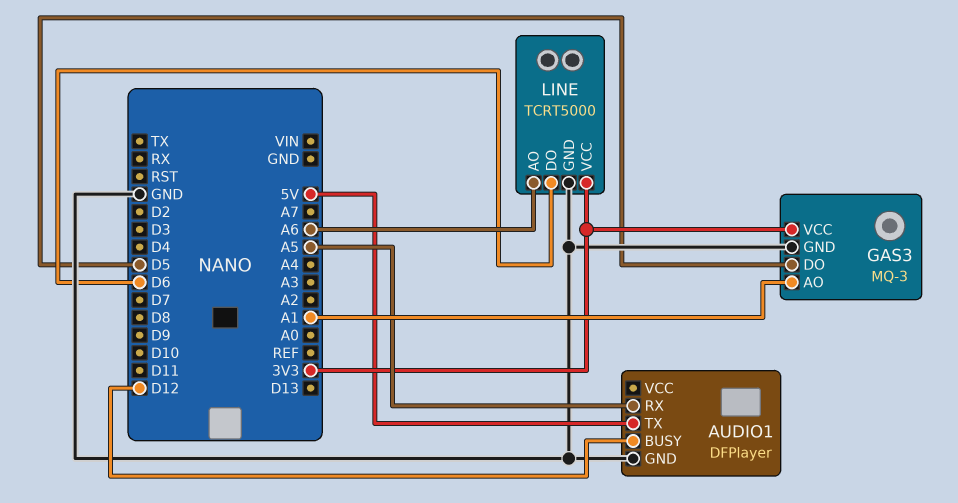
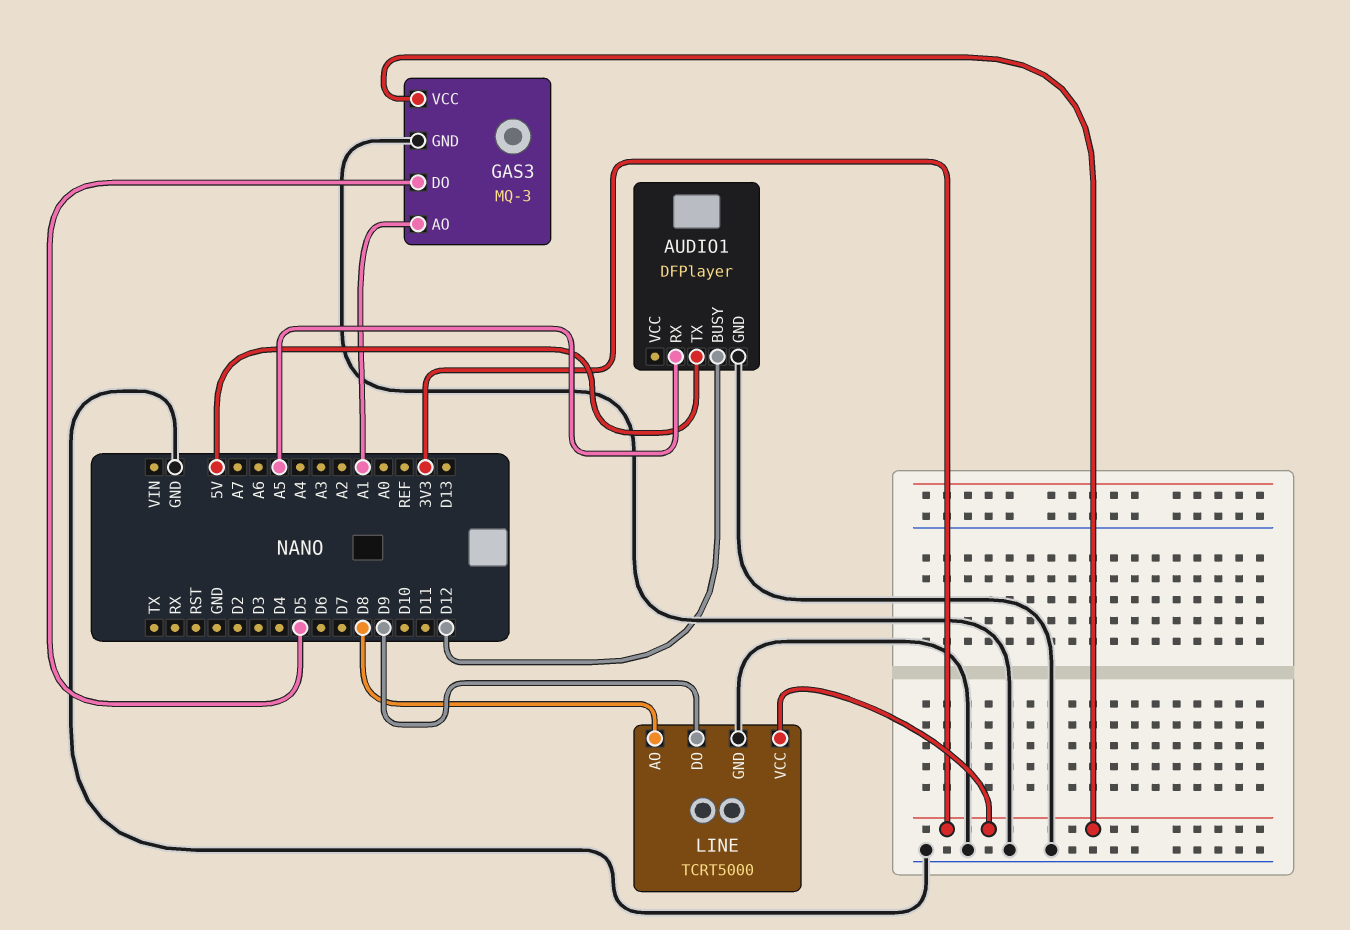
LINE pin AO: A6 -> D8
LINE pin DO: D6 -> D9

